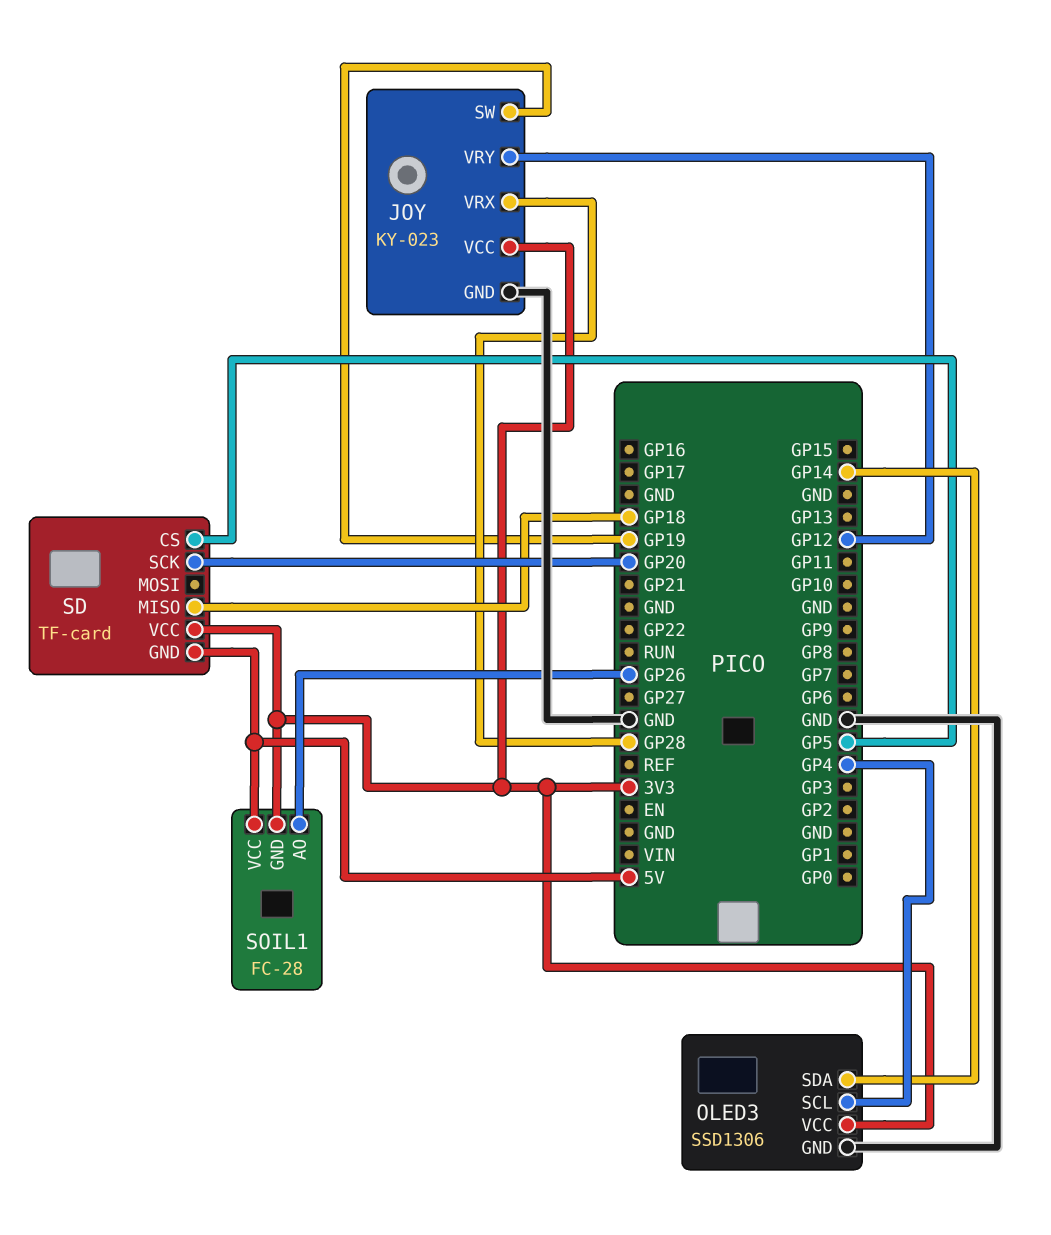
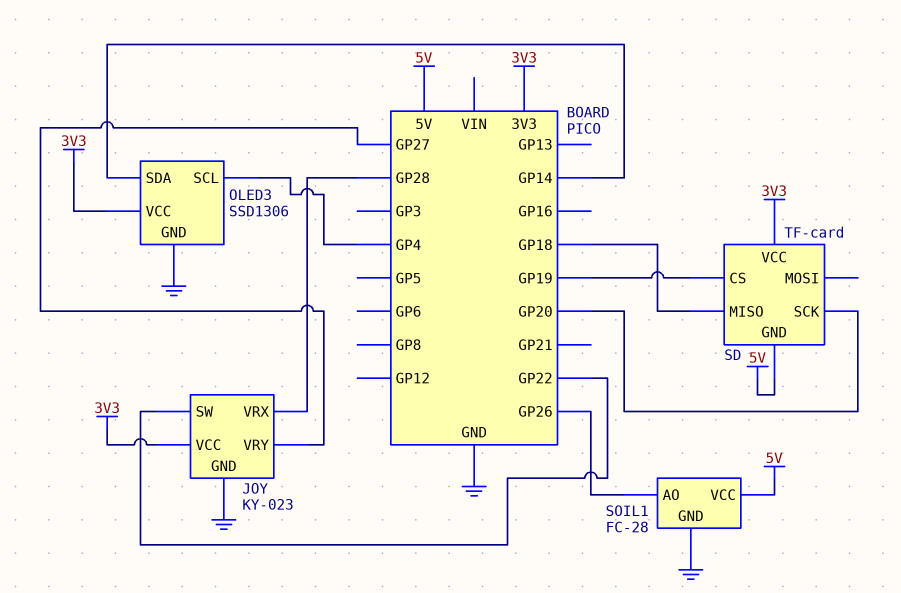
JOY pin SW: GP19 -> GP22
JOY pin VRY: GP12 -> GP27
SD pin CS: GP5 -> GP19
SOIL1 pin GND: 3V3 -> GND

